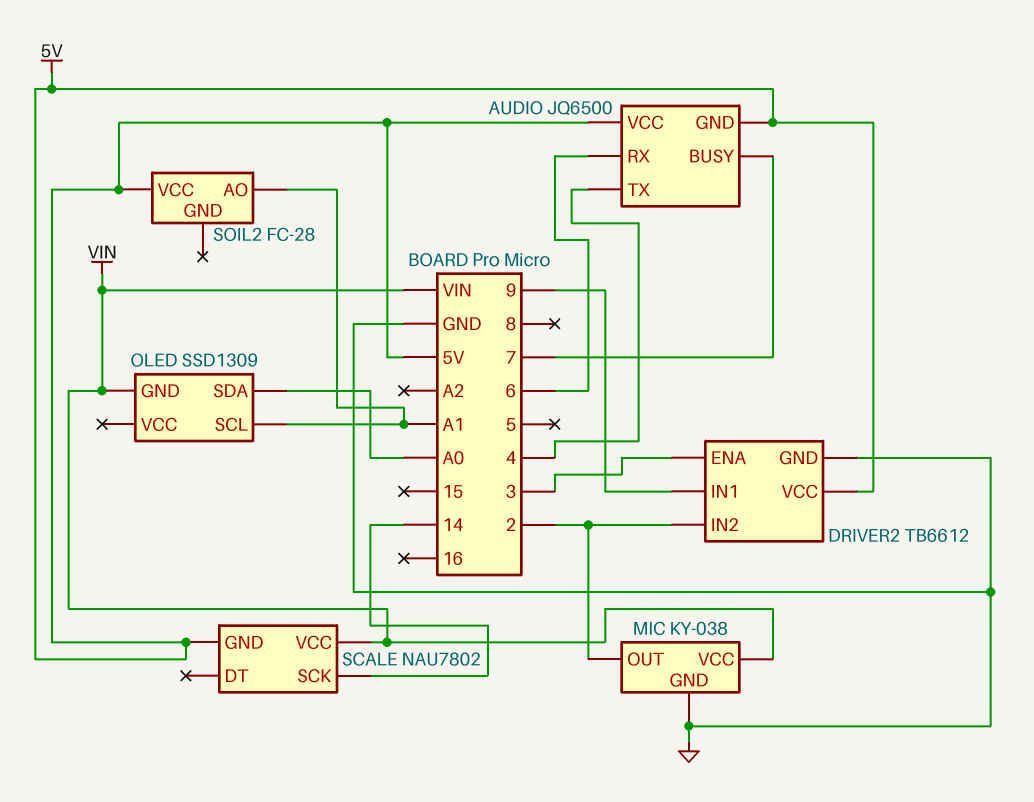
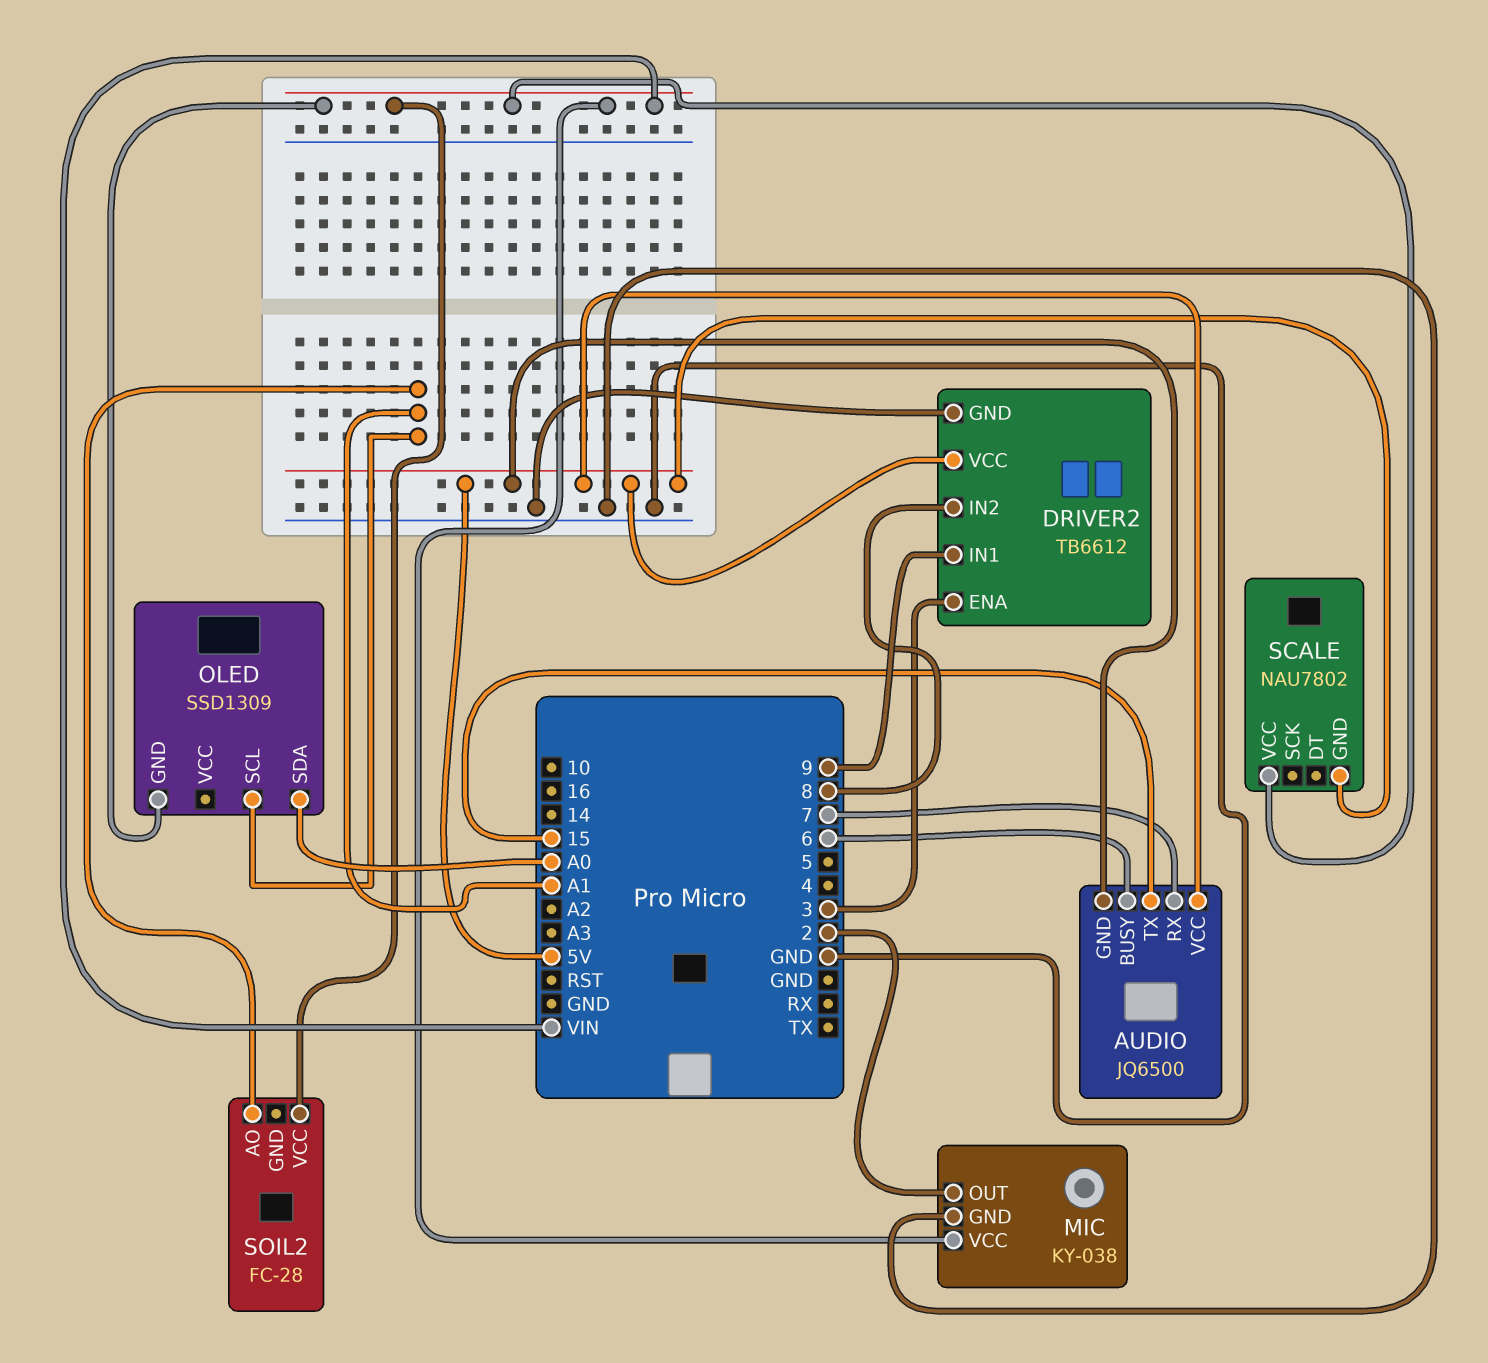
AUDIO pin BUSY: 7 -> 6
AUDIO pin RX: 6 -> 7
AUDIO pin TX: 4 -> 15
DRIVER2 pin IN2: 2 -> 8
SCALE pin SCK: 14 -> none
SOIL2 pin VCC: 5V -> VIN

